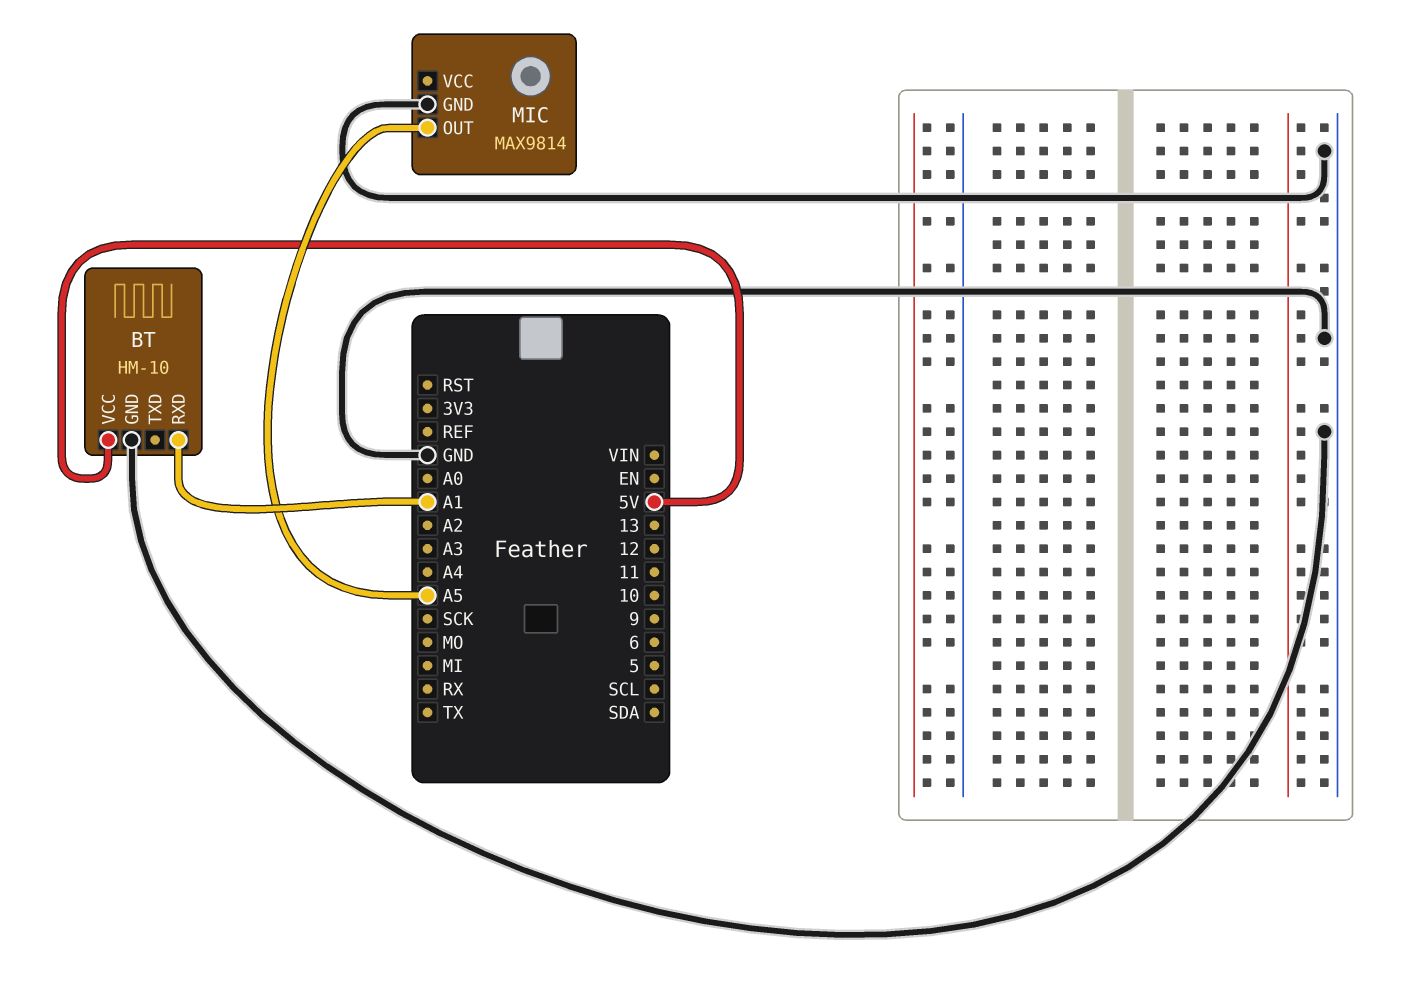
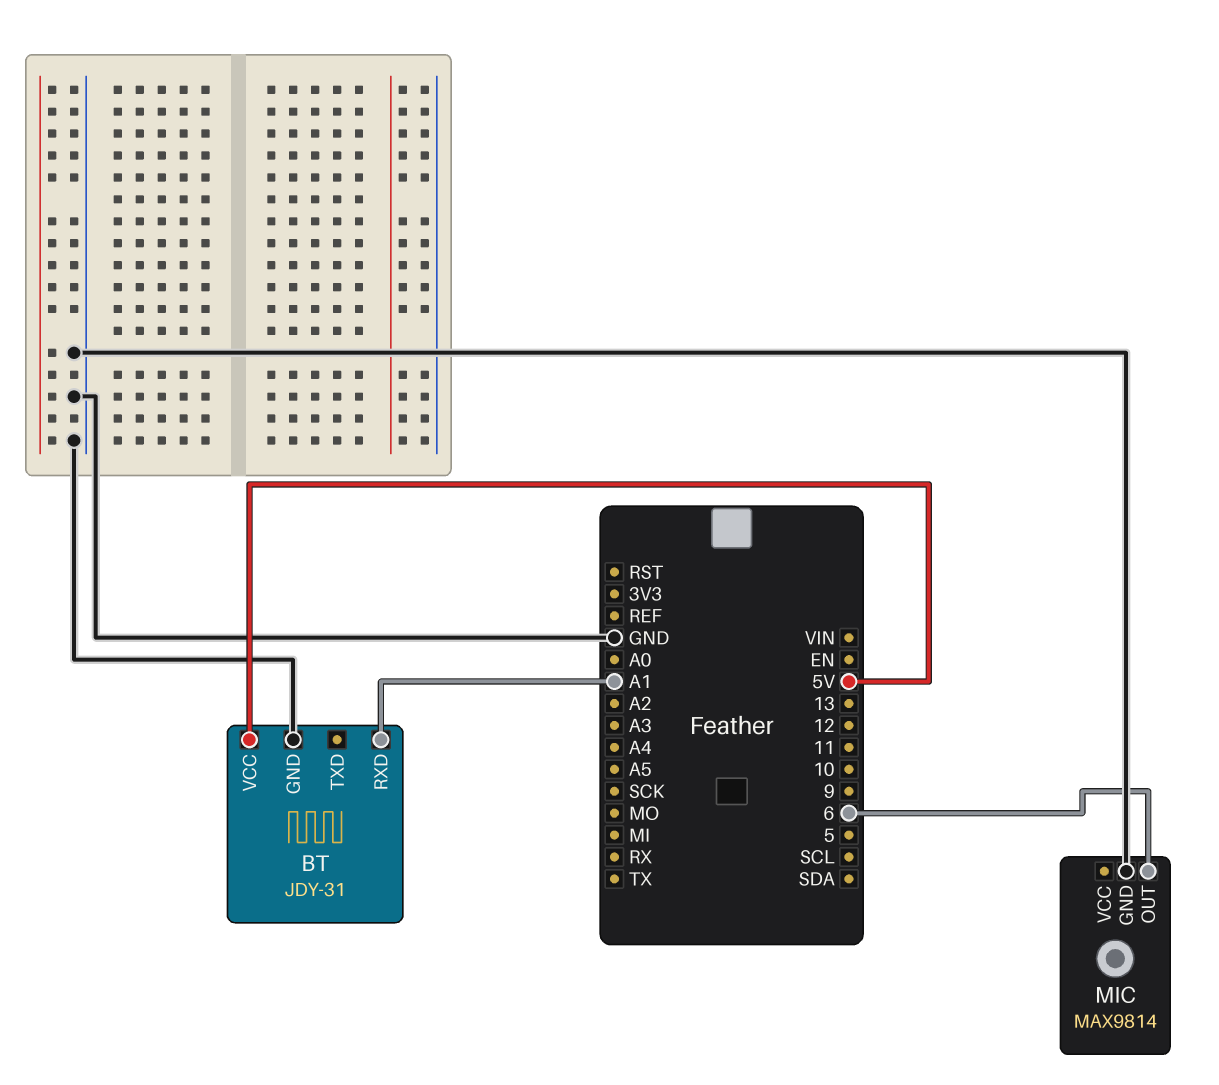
BT: HM-10 -> JDY-31
MIC pin OUT: A5 -> 6

